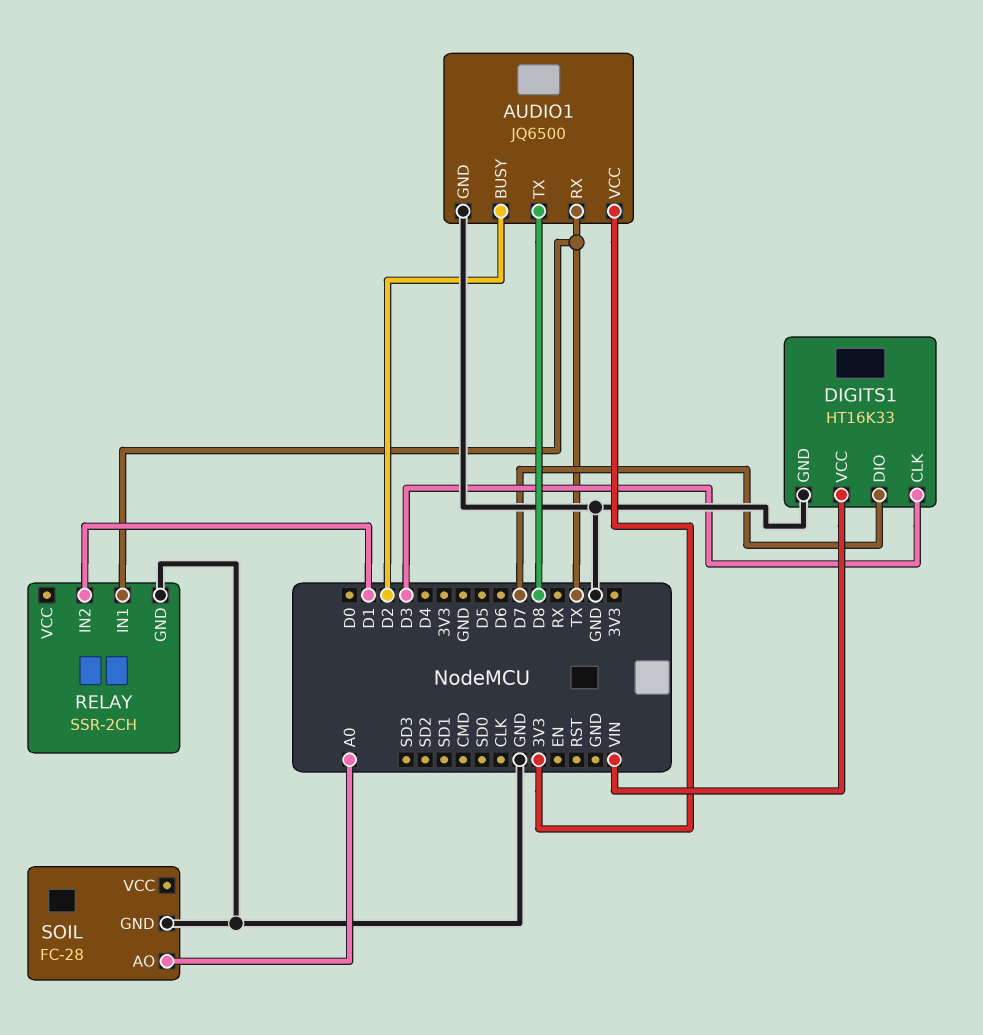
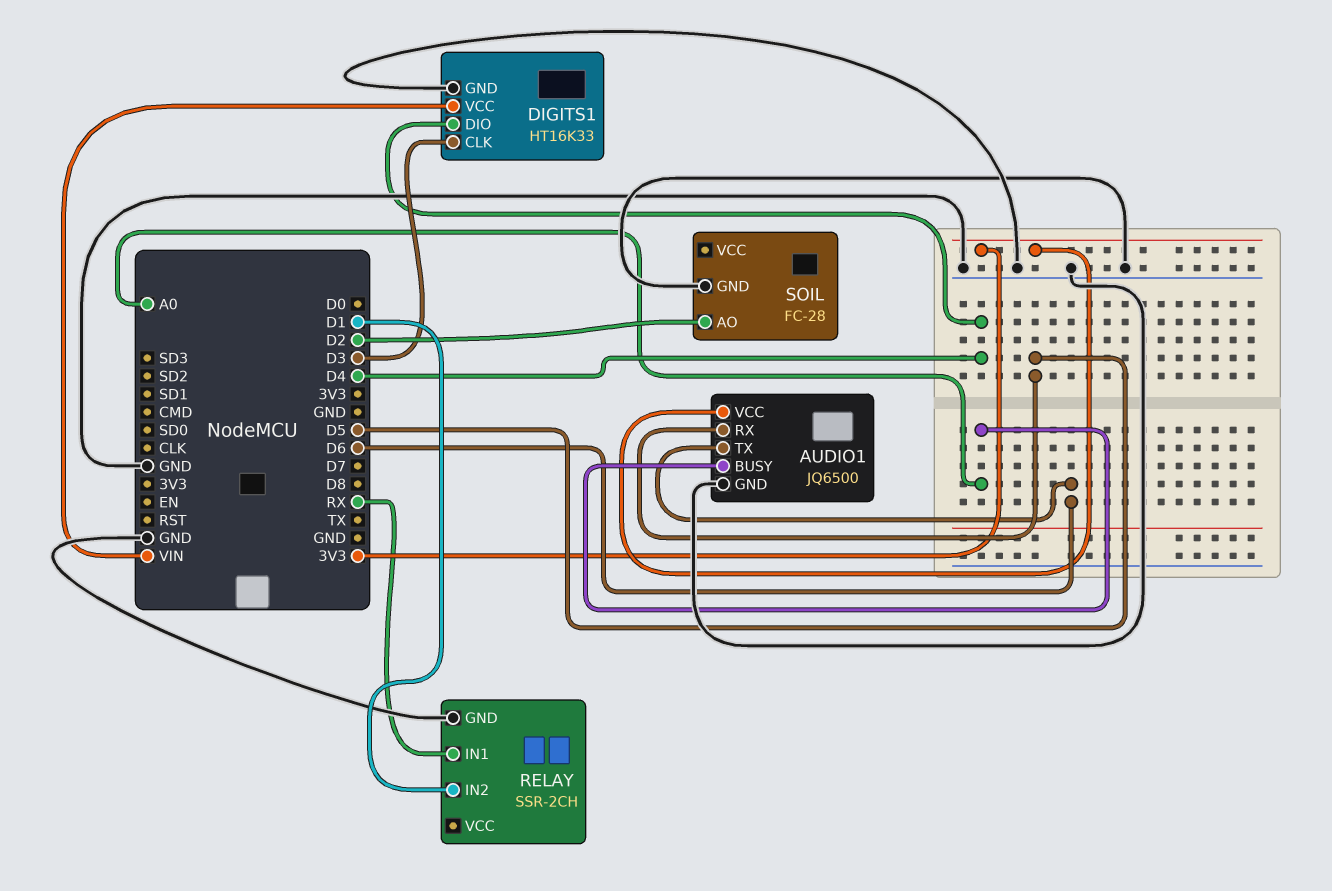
AUDIO1 pin BUSY: D2 -> A0
AUDIO1 pin RX: TX -> D5
AUDIO1 pin TX: D8 -> D6
DIGITS1 pin DIO: D7 -> D4
RELAY pin IN1: TX -> RX
SOIL pin AO: A0 -> D2

